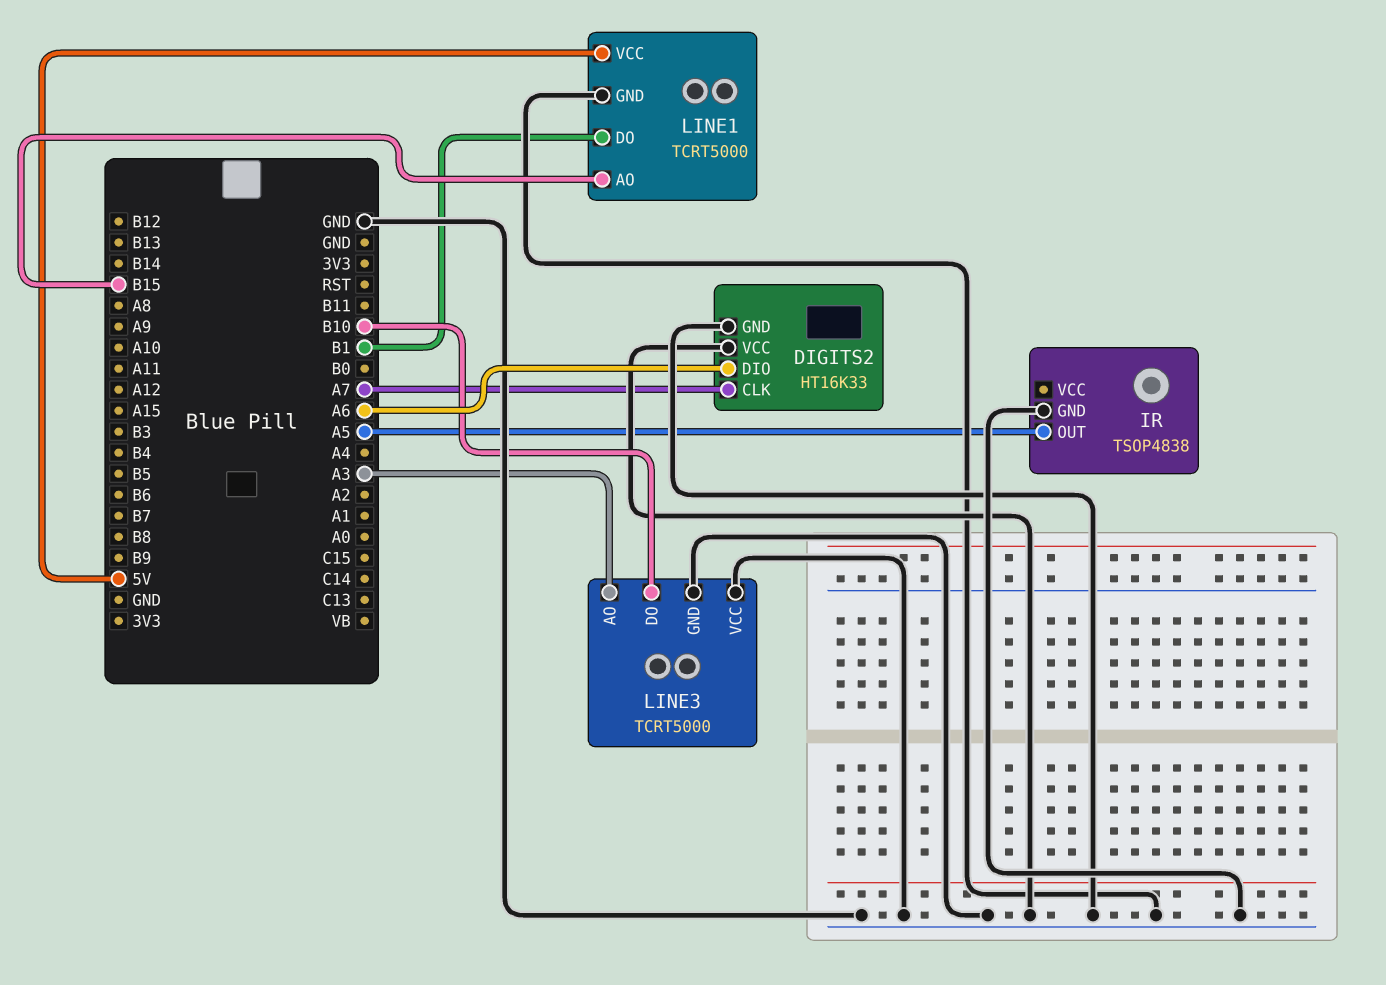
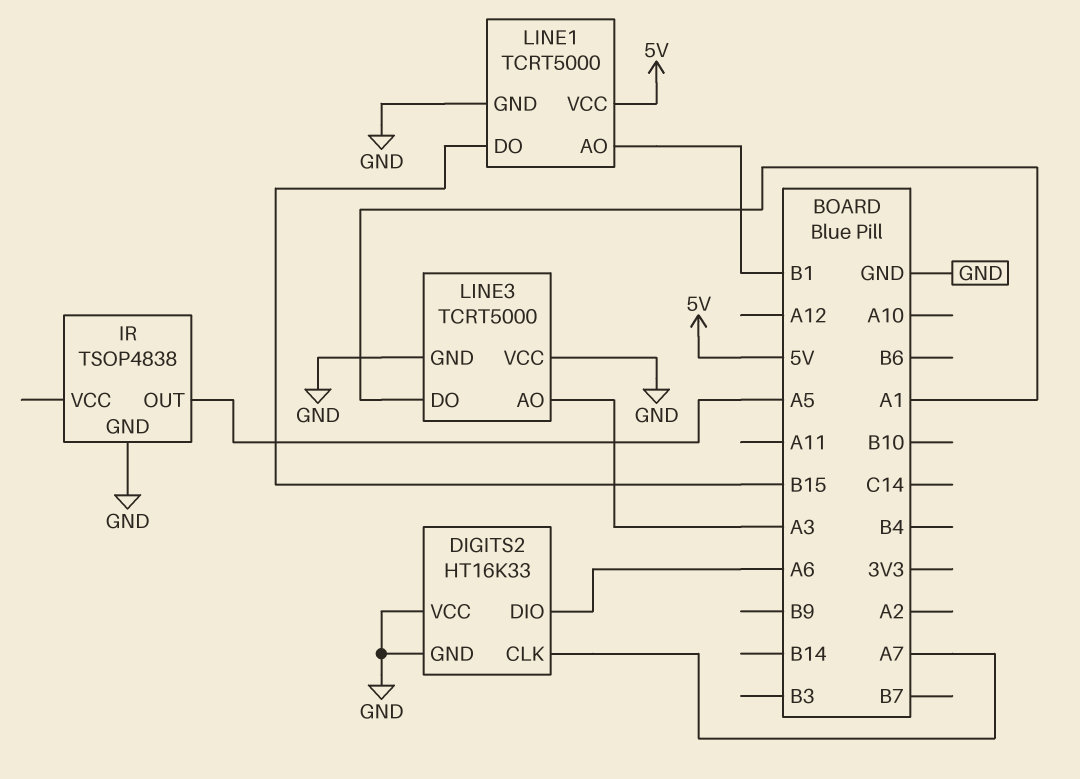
LINE1 pin AO: B15 -> B1
LINE1 pin DO: B1 -> B15
LINE3 pin DO: B10 -> A1

